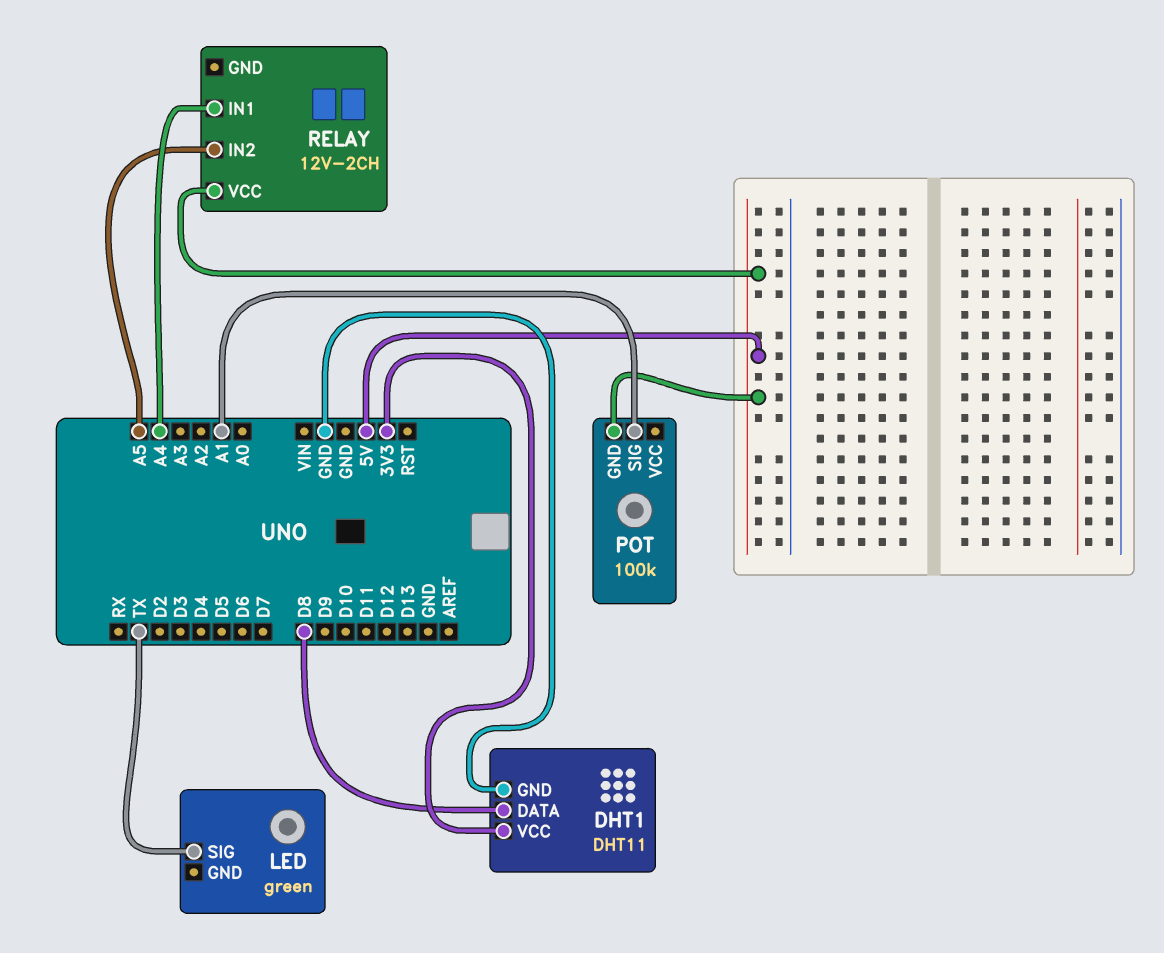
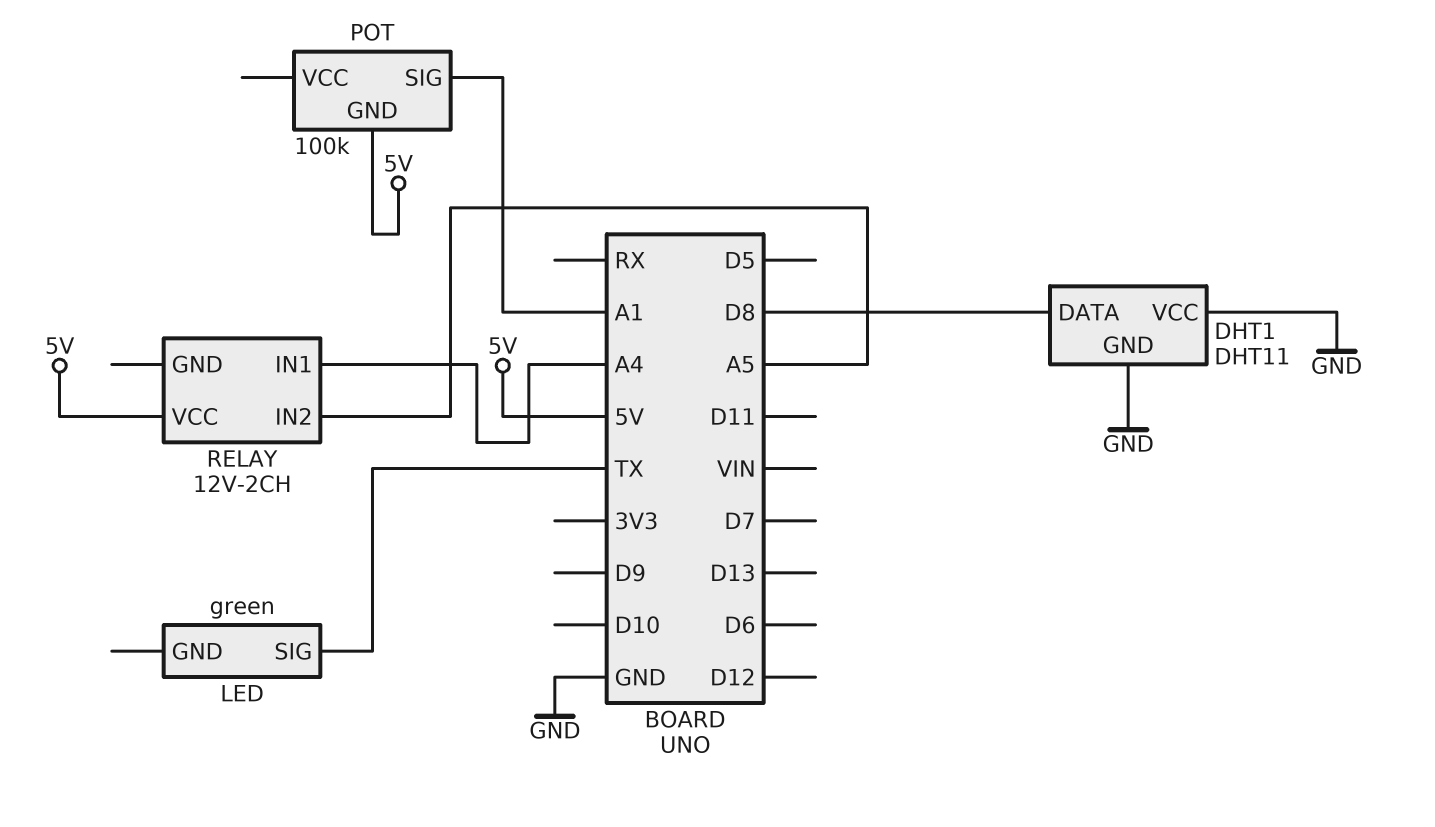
DHT1 pin VCC: 3V3 -> GND

